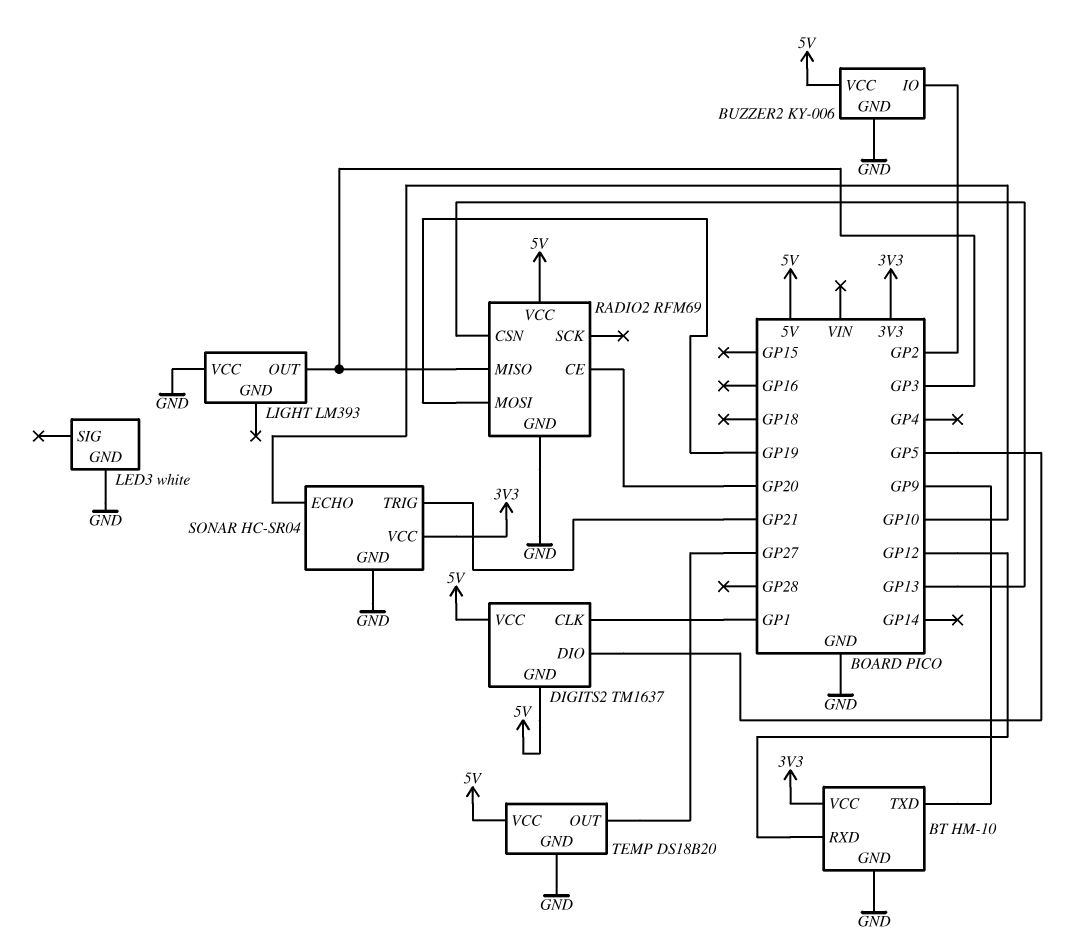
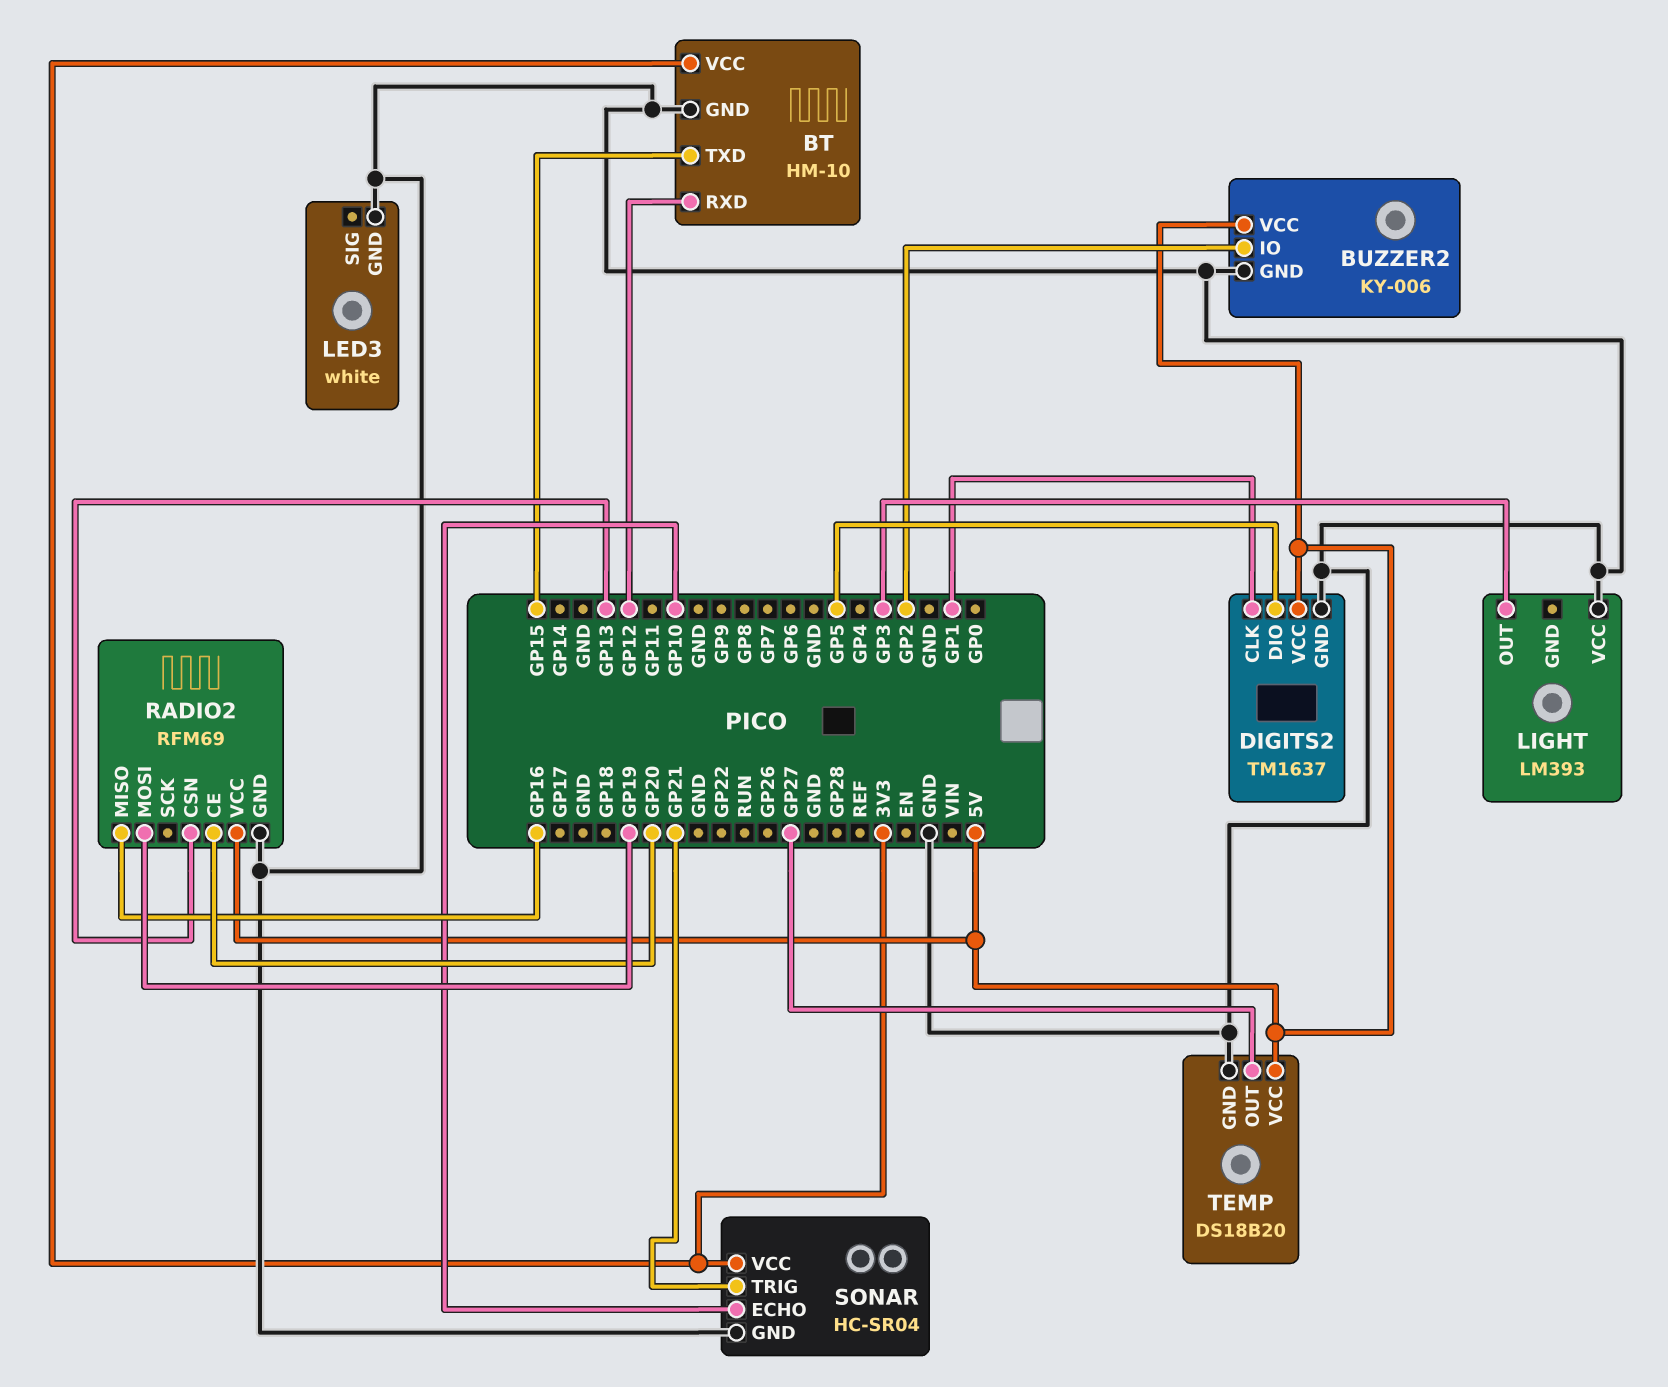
BT pin TXD: GP9 -> GP15
DIGITS2 pin GND: 5V -> GND
RADIO2 pin MISO: GP3 -> GP16

